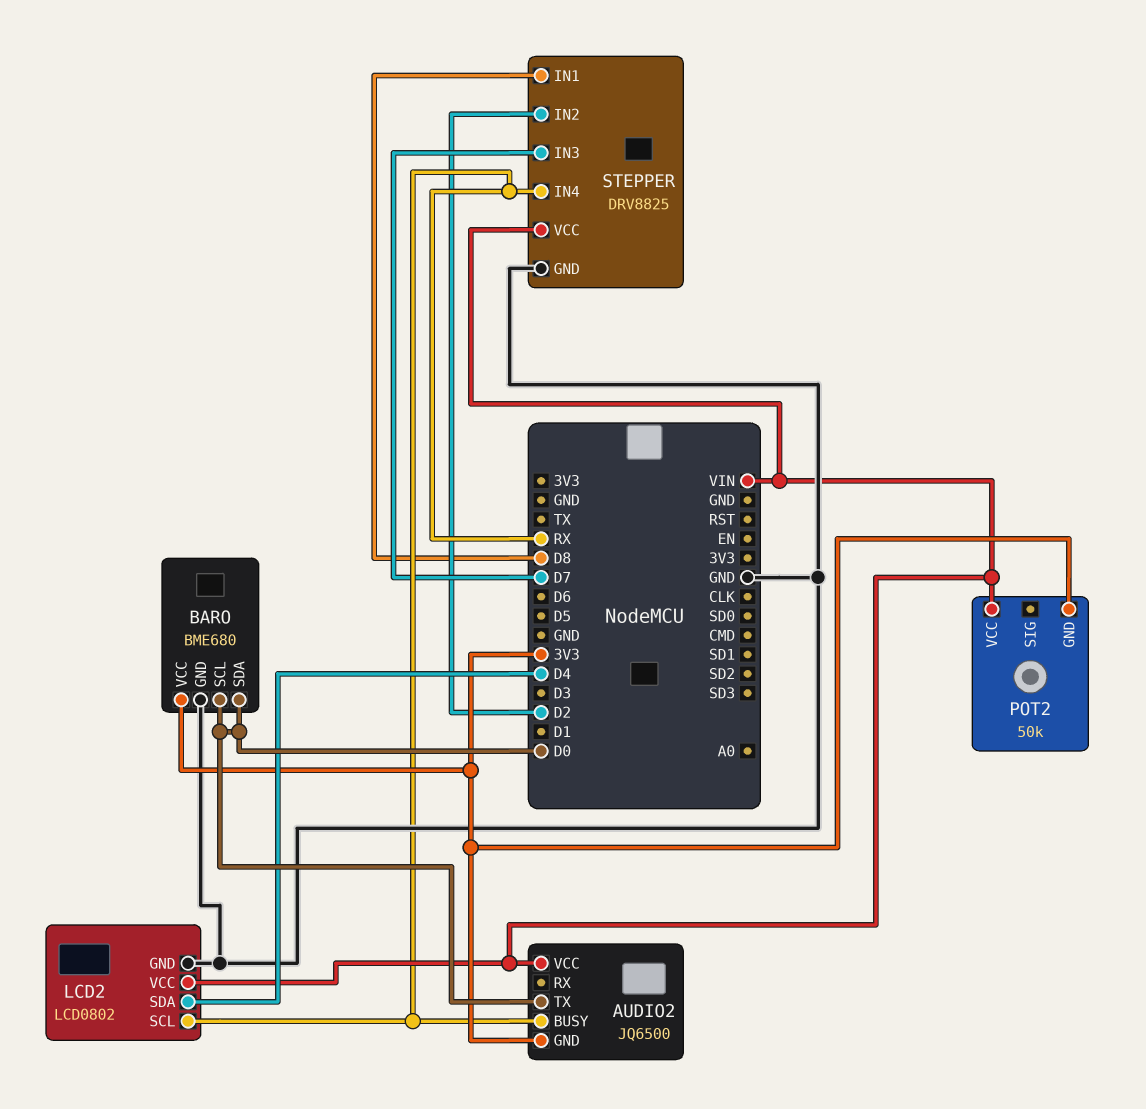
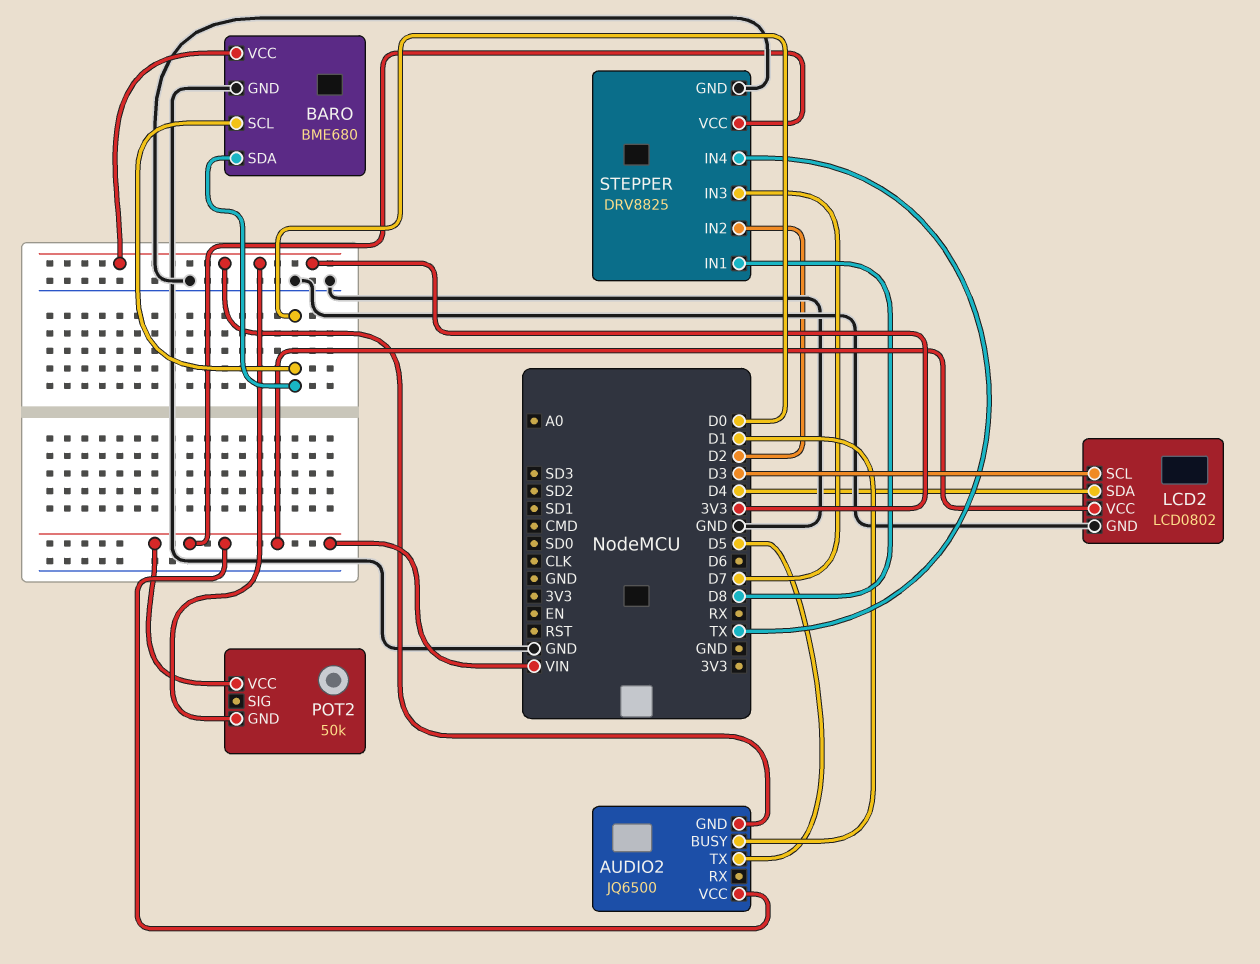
AUDIO2 pin BUSY: RX -> D1
AUDIO2 pin TX: D0 -> D5
LCD2 pin SCL: RX -> D3
STEPPER pin IN4: RX -> TX

